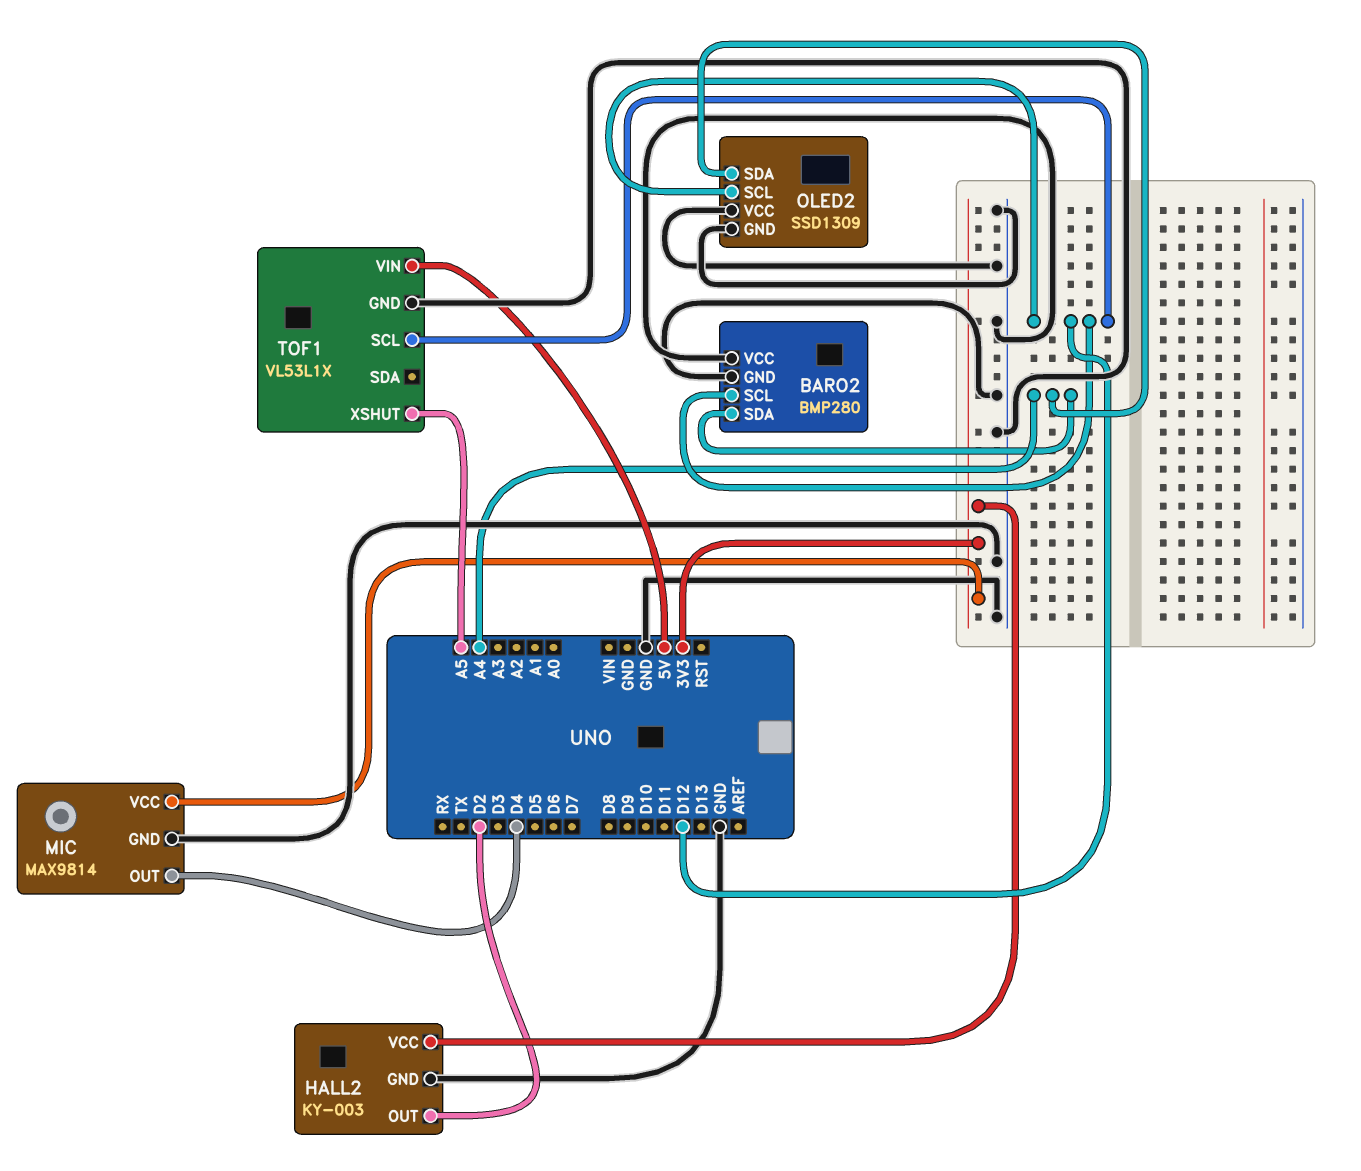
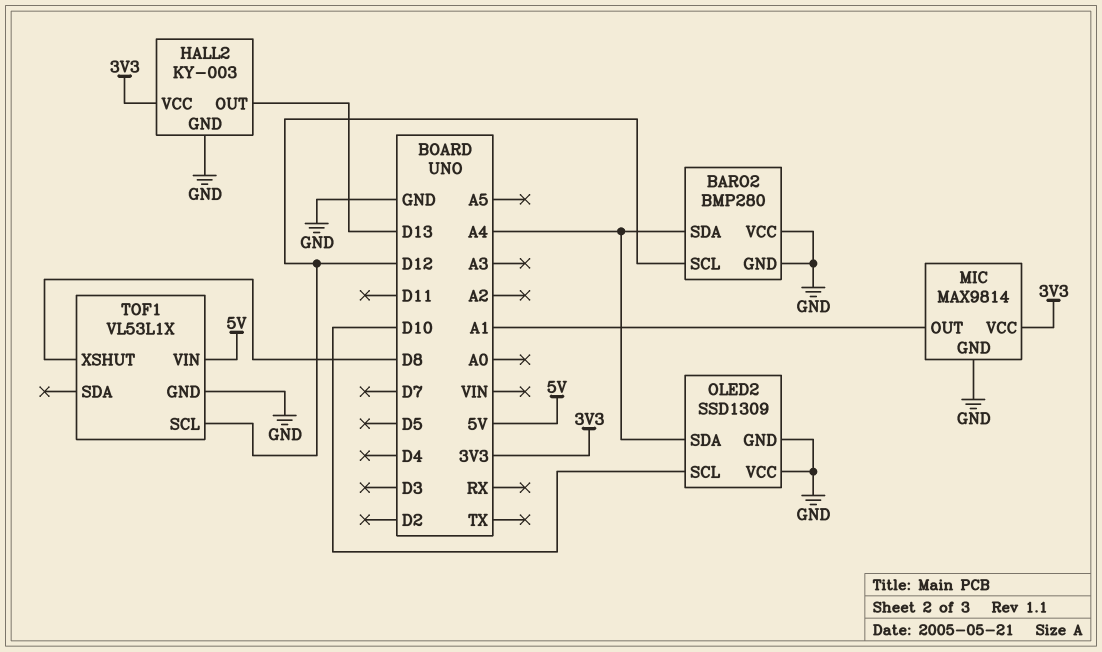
HALL2 pin OUT: D2 -> D13
MIC pin OUT: D4 -> A1
OLED2 pin SCL: D12 -> D10
TOF1 pin XSHUT: A5 -> D8

